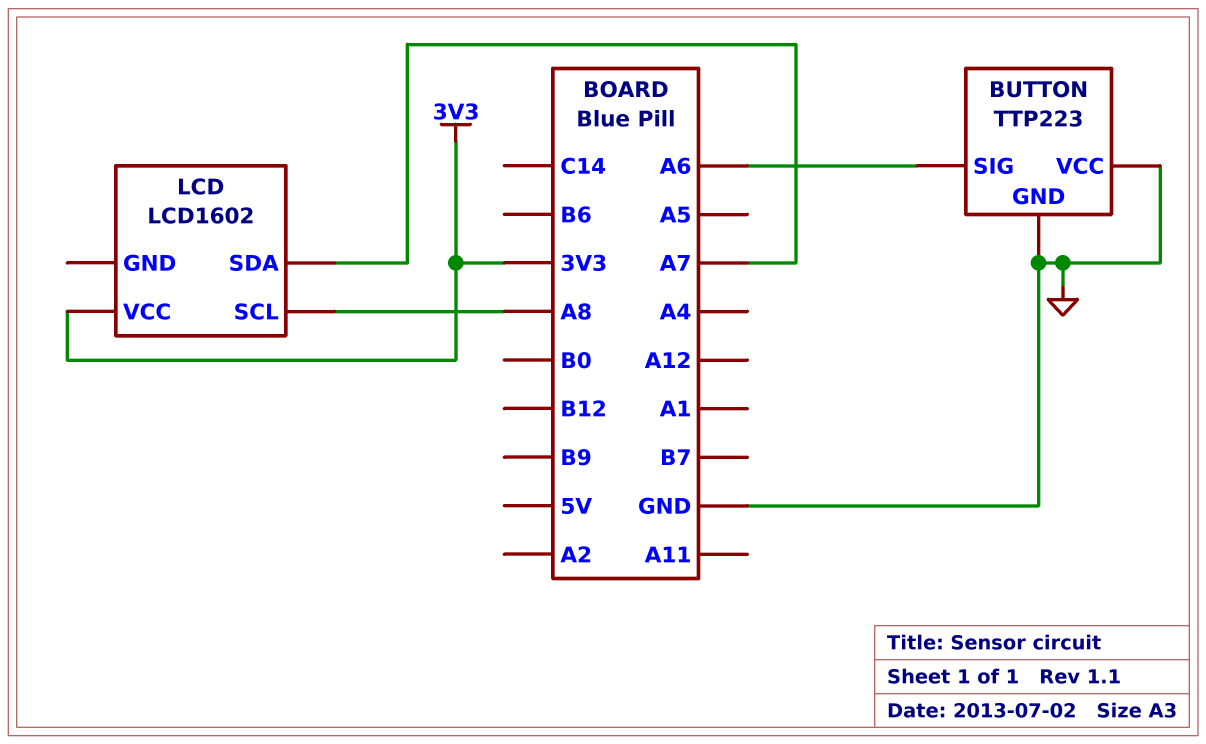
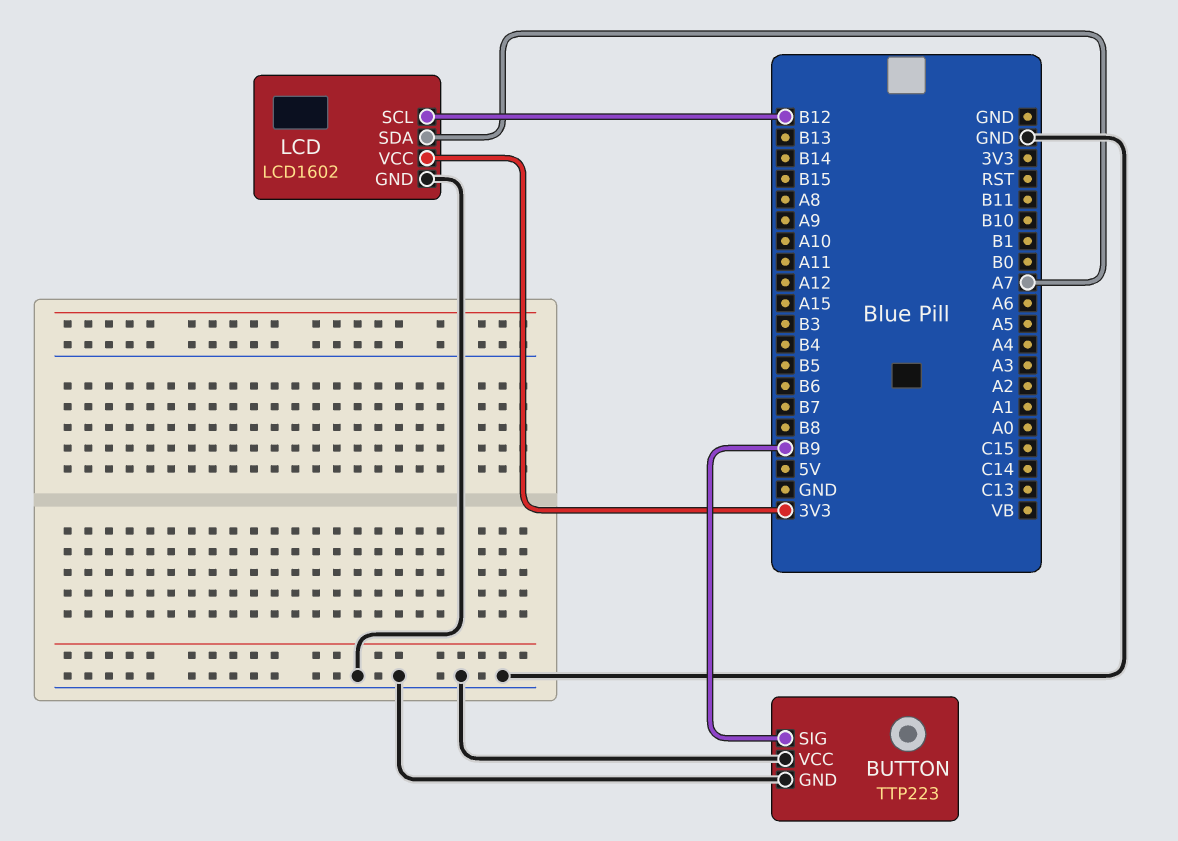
BUTTON pin SIG: A6 -> B9
LCD pin GND: none -> GND
LCD pin SCL: A8 -> B12

